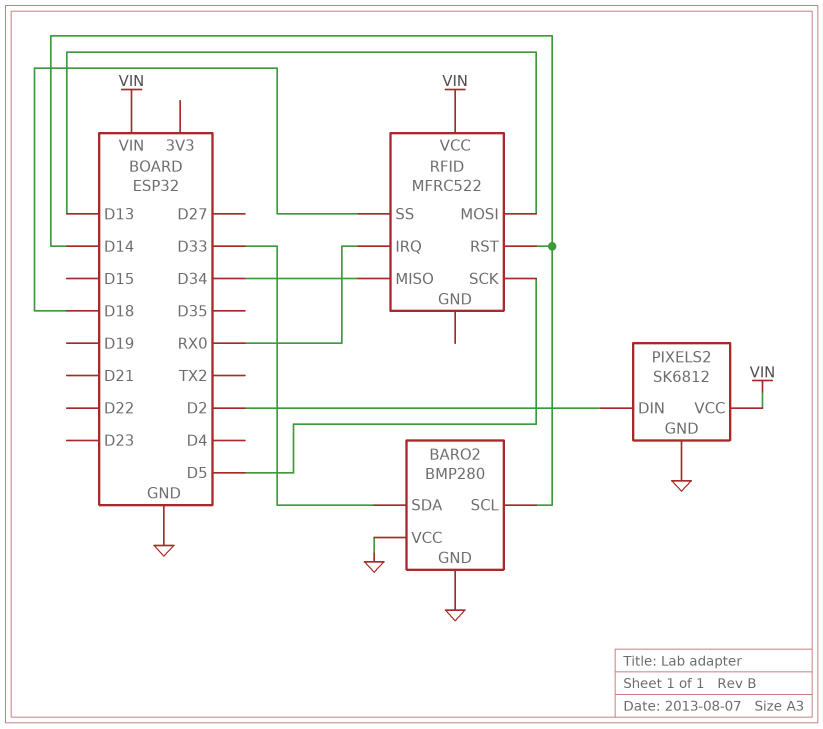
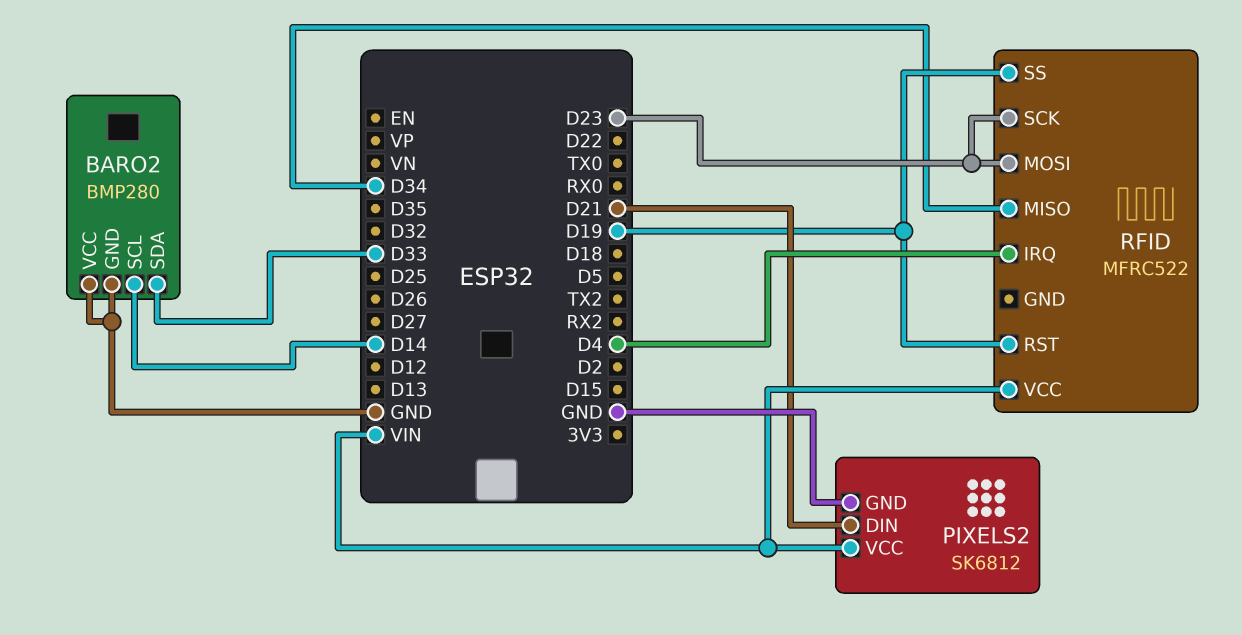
PIXELS2 pin DIN: D2 -> D21
RFID pin IRQ: RX0 -> D4
RFID pin MOSI: D13 -> D23
RFID pin RST: D14 -> D19
RFID pin SCK: D5 -> D23
RFID pin SS: D18 -> D19

